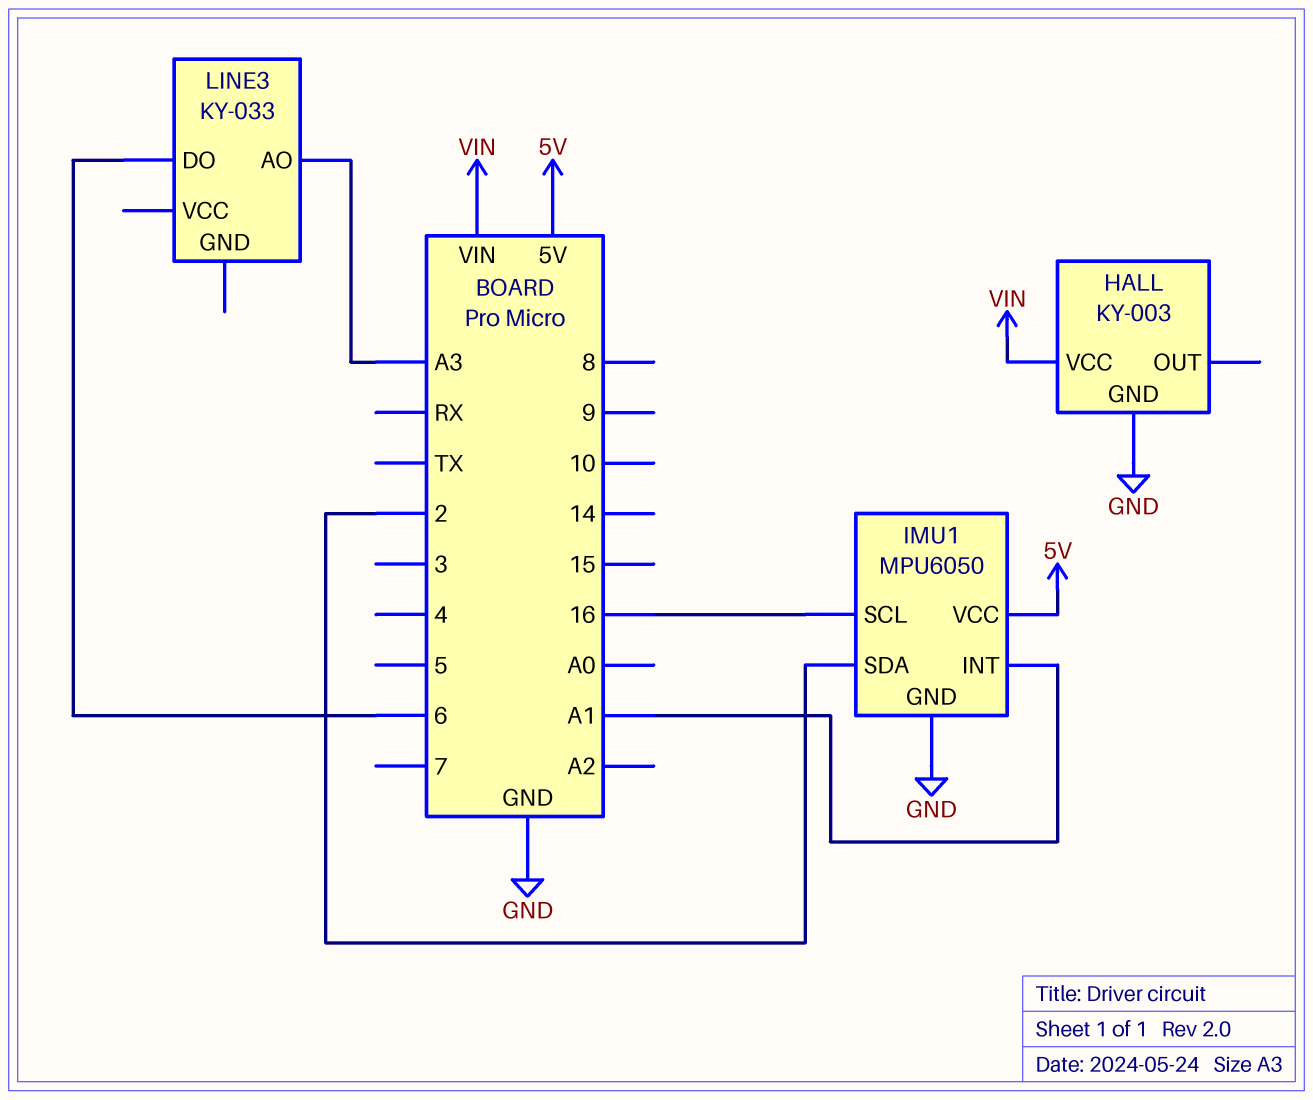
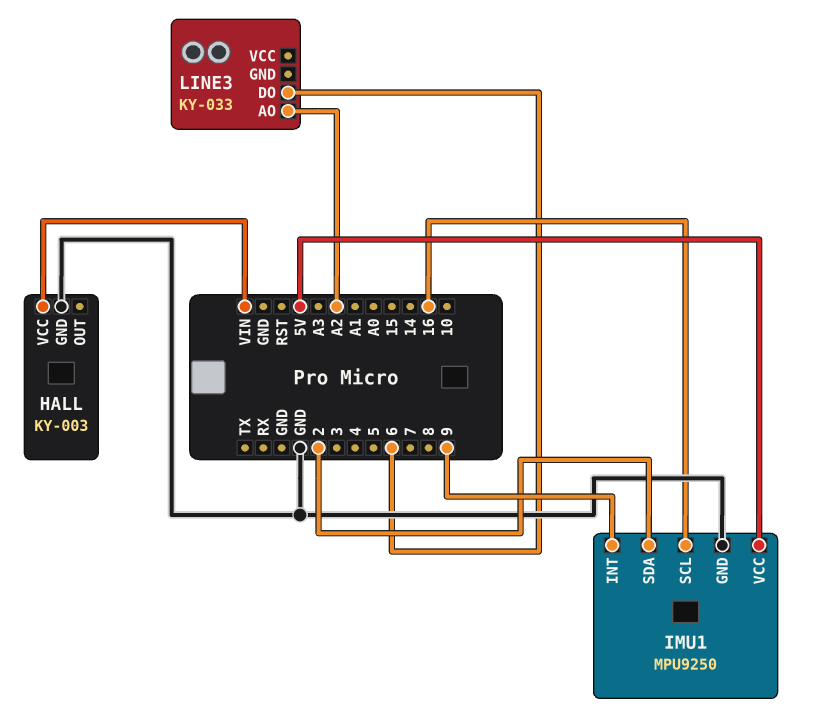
IMU1: MPU6050 -> MPU9250
IMU1 pin INT: A1 -> 9
LINE3 pin AO: A3 -> A2

